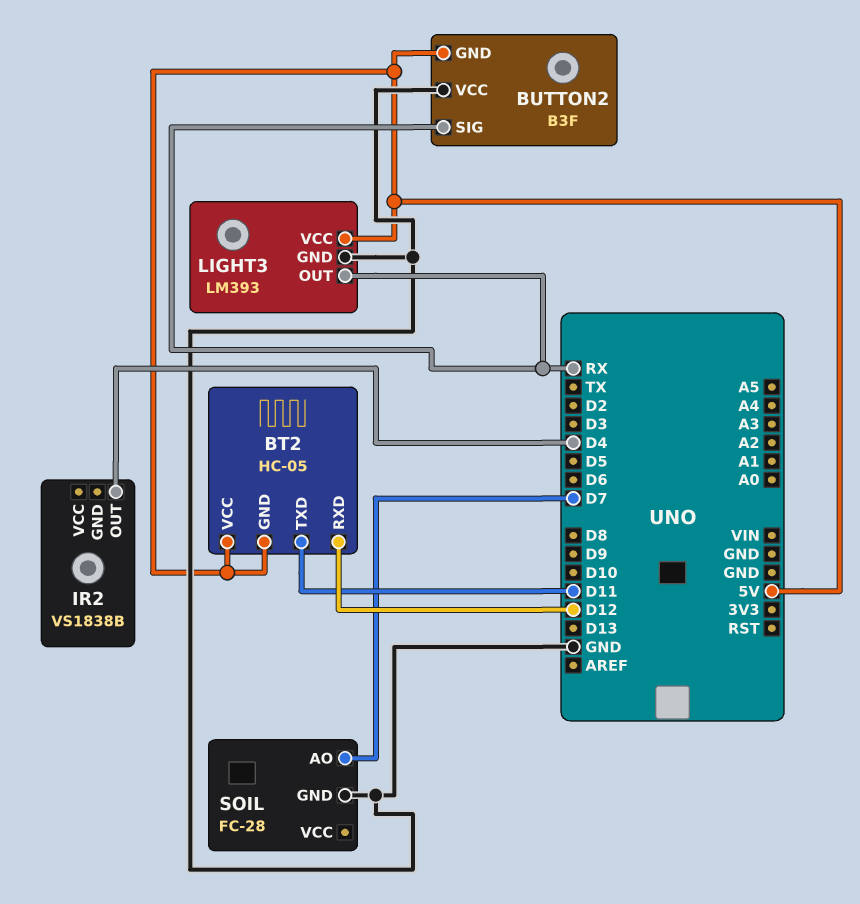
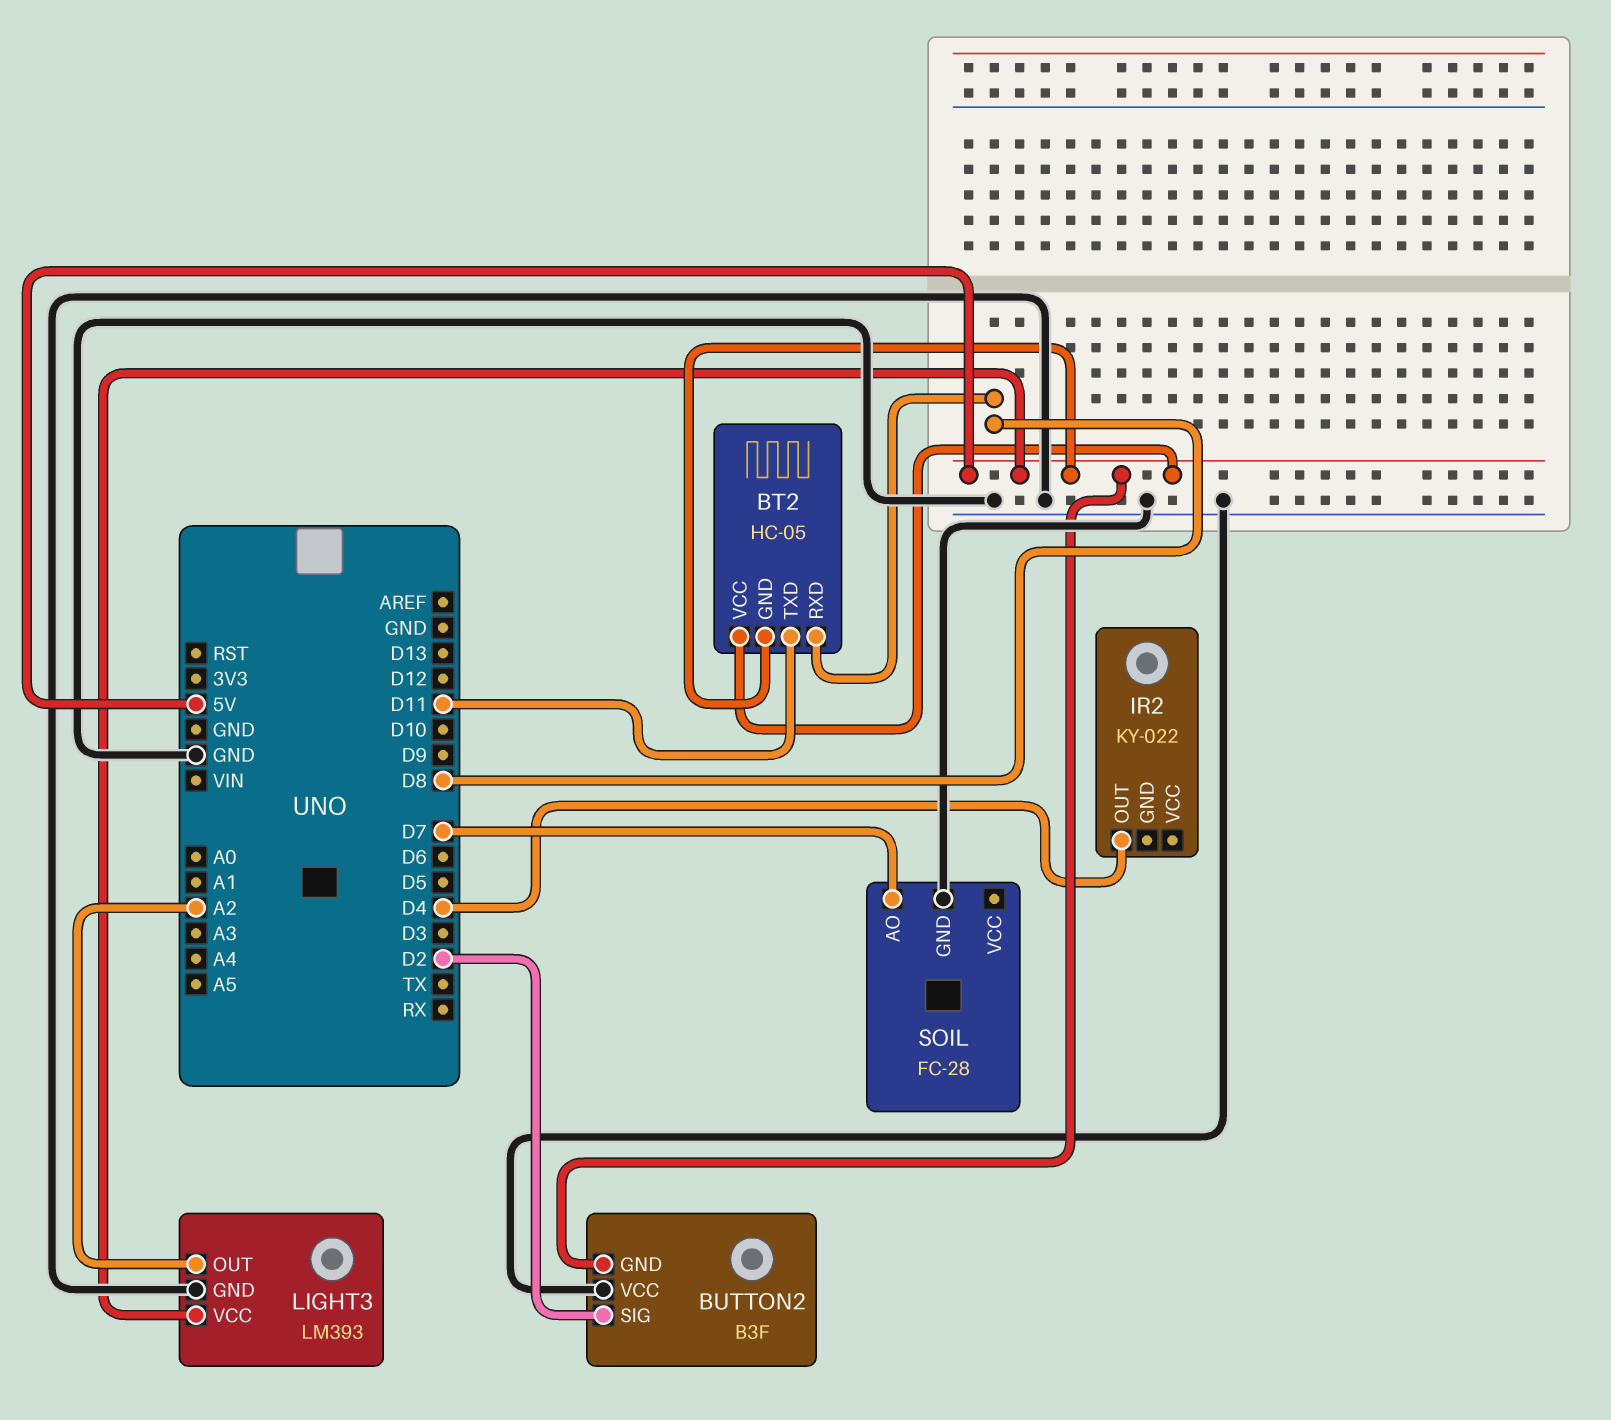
BT2 pin RXD: D12 -> D8
BUTTON2 pin SIG: RX -> D2
IR2: VS1838B -> KY-022
LIGHT3 pin OUT: RX -> A2

